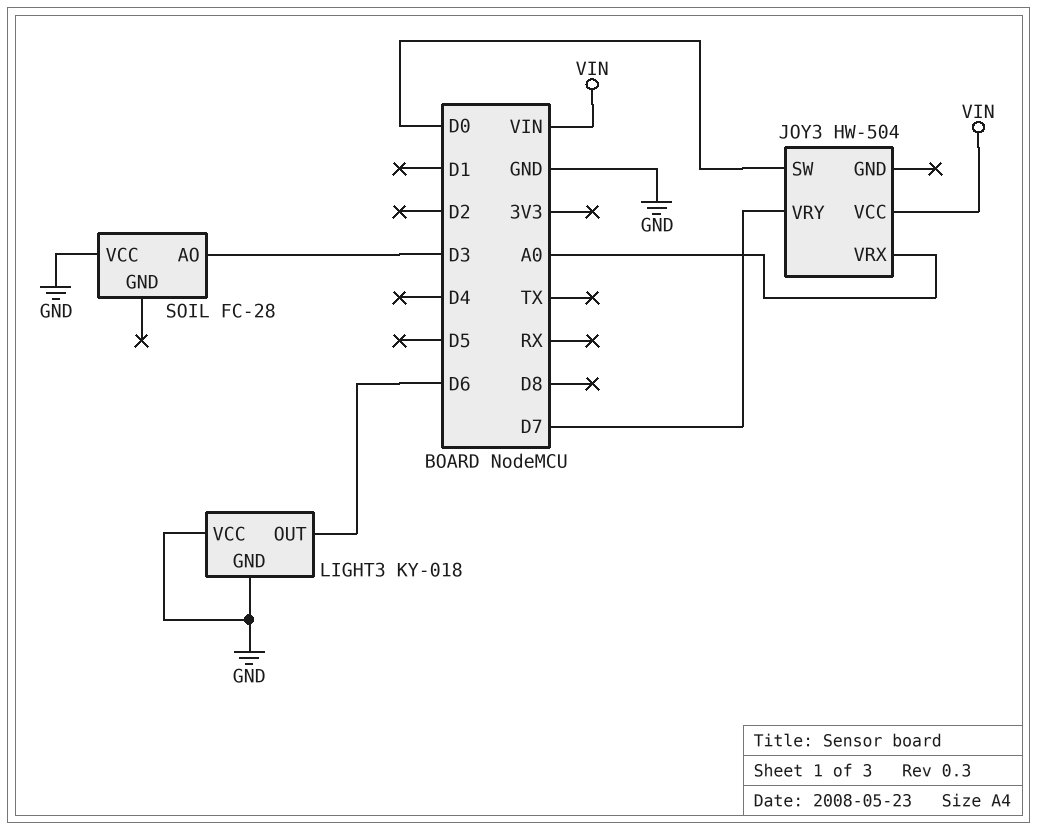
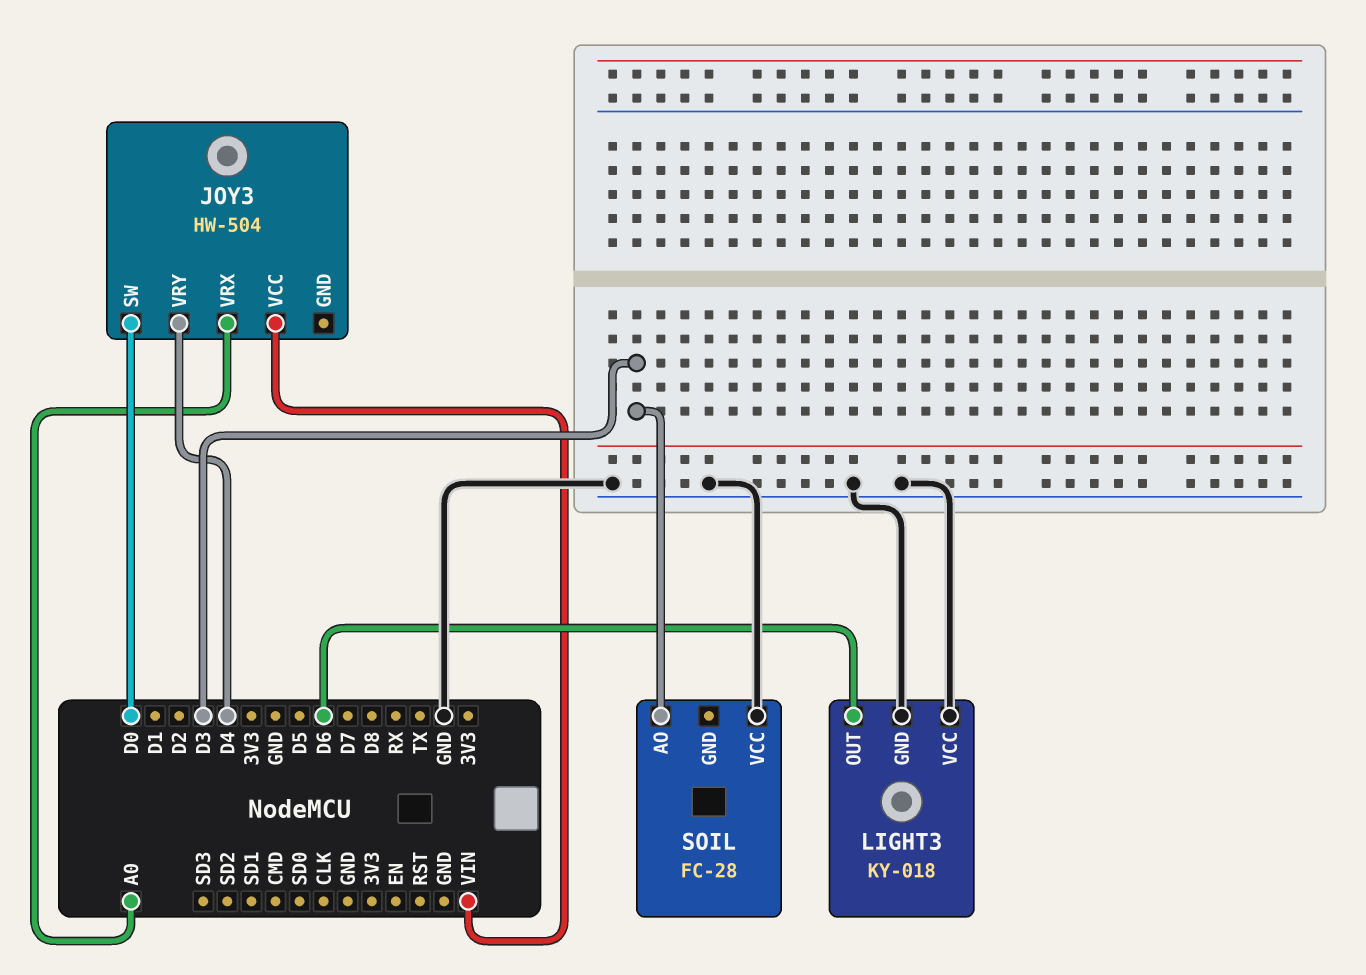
JOY3 pin VRY: D7 -> D4

